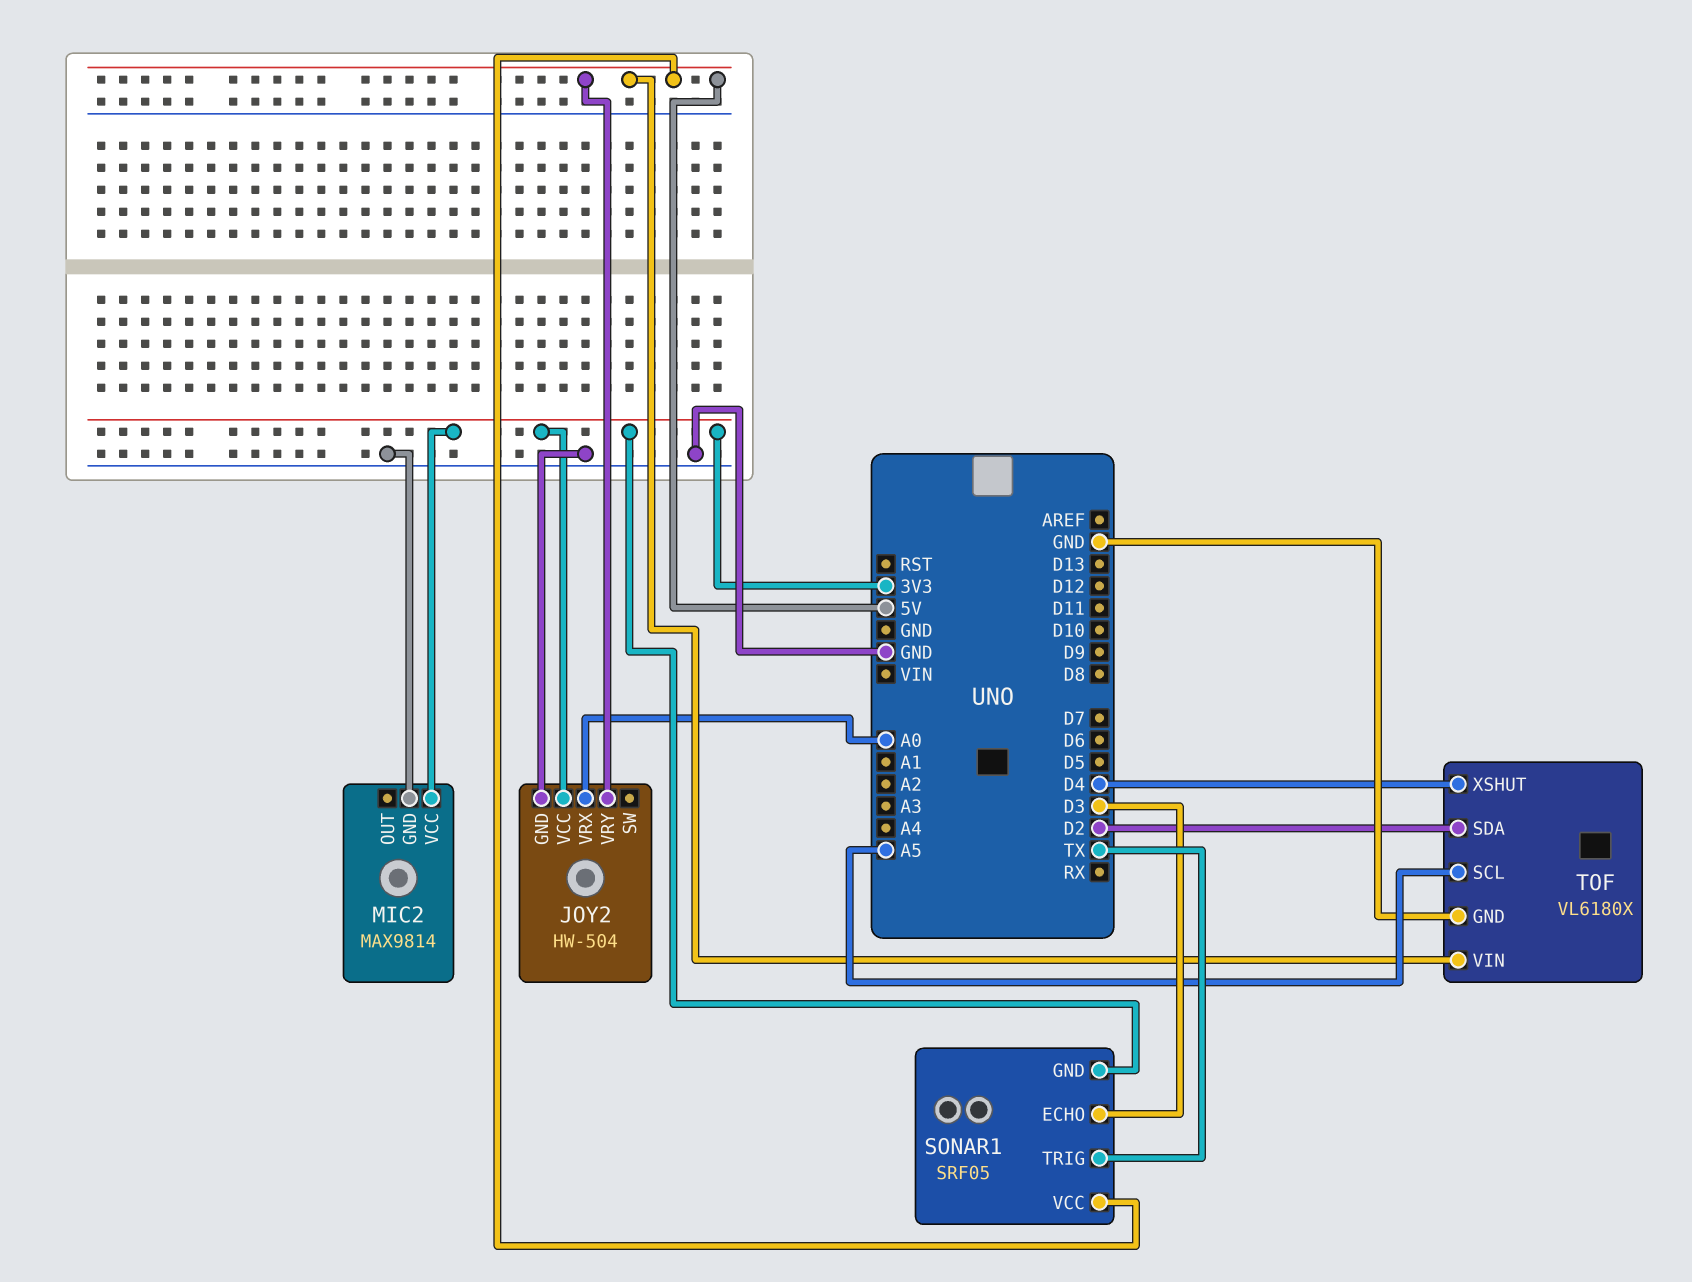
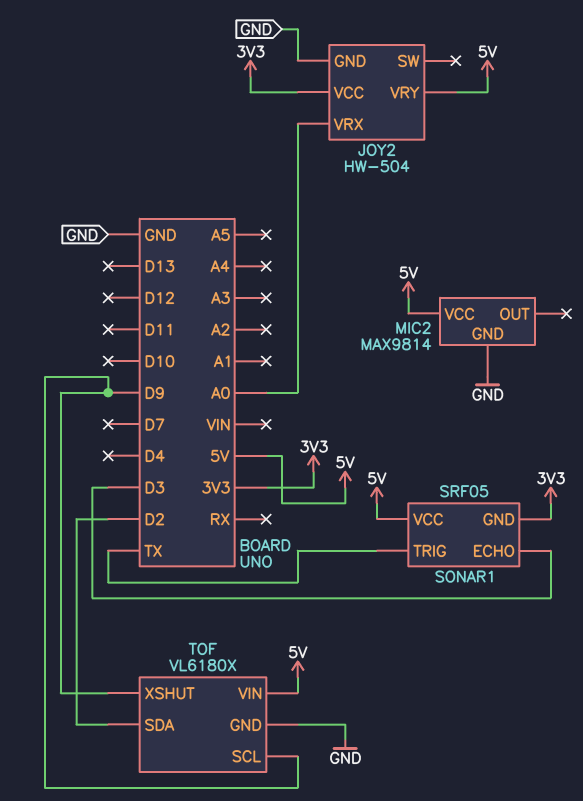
MIC2 pin VCC: 3V3 -> 5V
TOF pin SCL: A5 -> D9
TOF pin XSHUT: D4 -> D9

